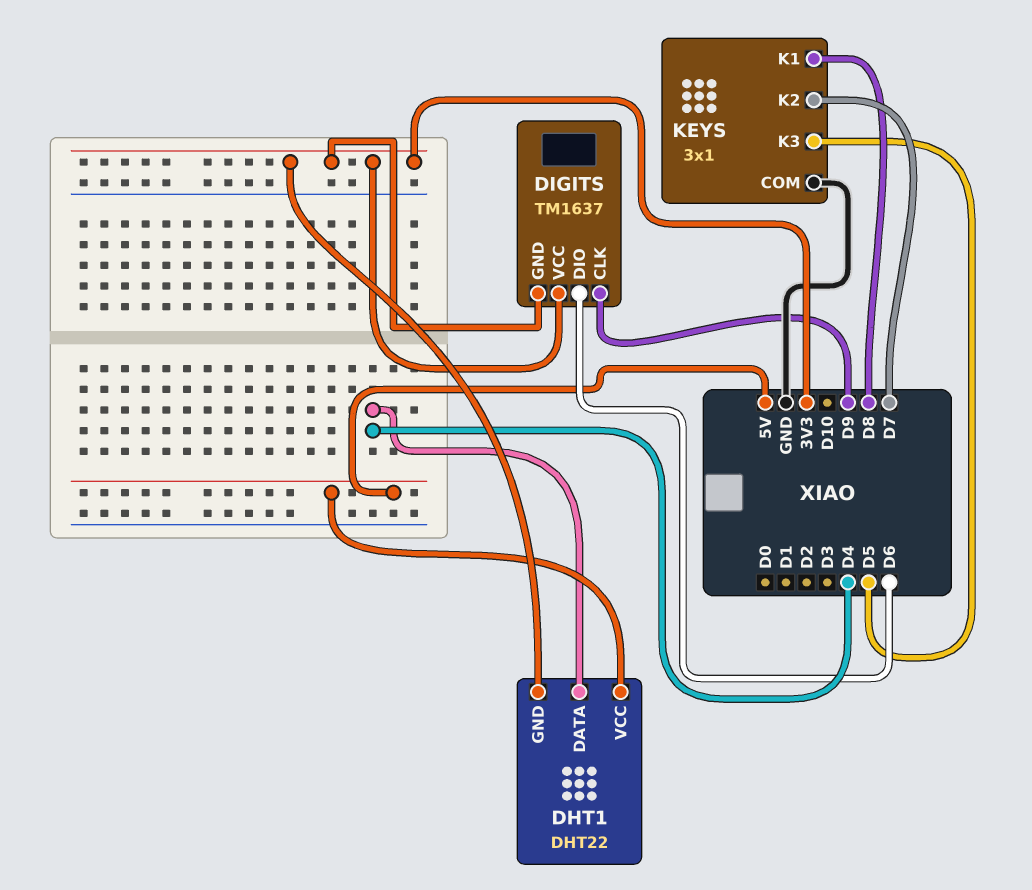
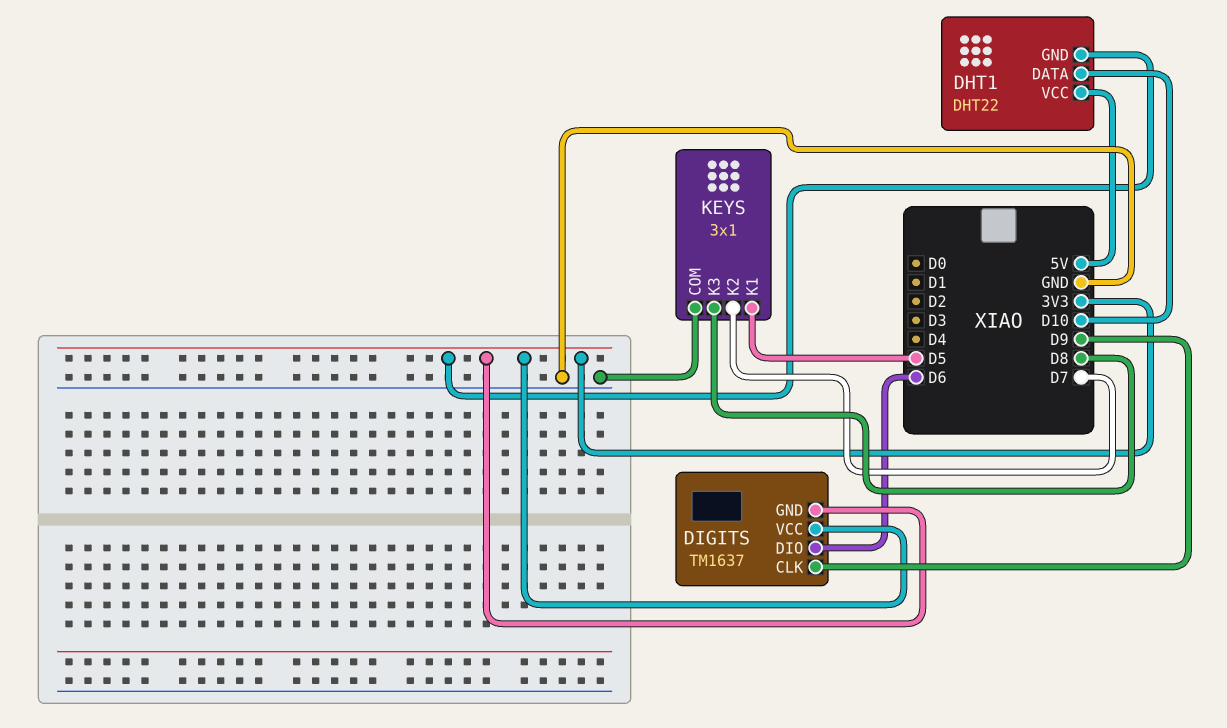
DHT1 pin DATA: D4 -> D10
KEYS pin K1: D8 -> D5
KEYS pin K3: D5 -> D8

